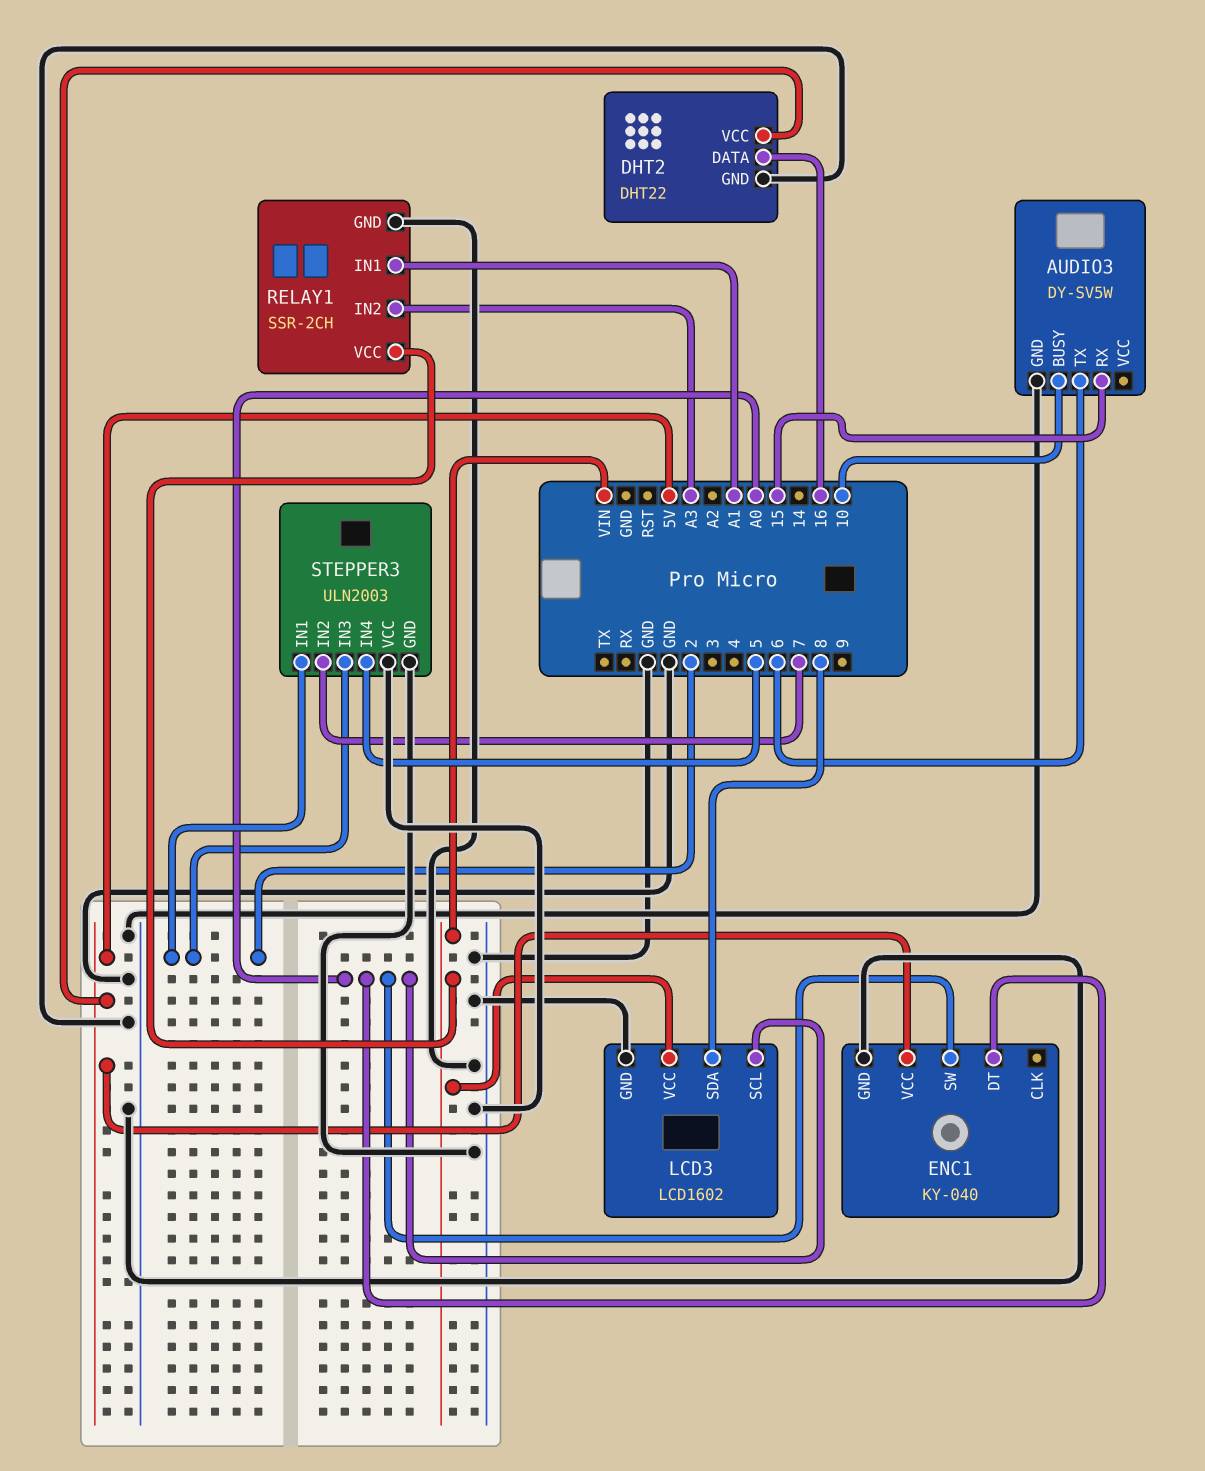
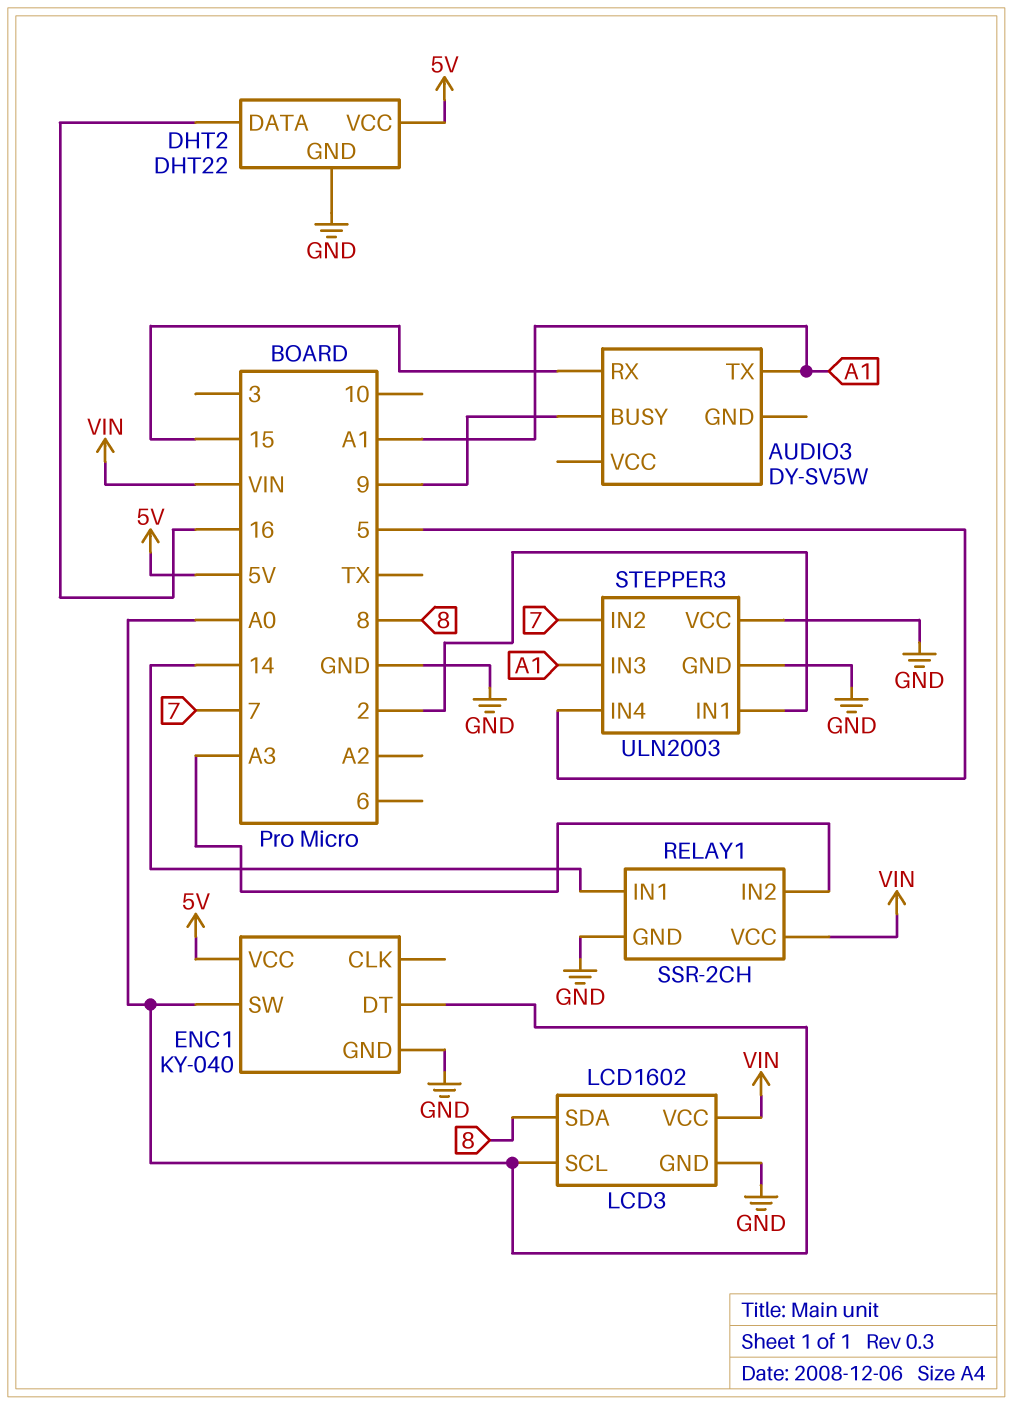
AUDIO3 pin BUSY: 10 -> 9
AUDIO3 pin GND: GND -> none
AUDIO3 pin TX: 6 -> A1
RELAY1 pin IN1: A1 -> 14
STEPPER3 pin IN3: 2 -> A1

